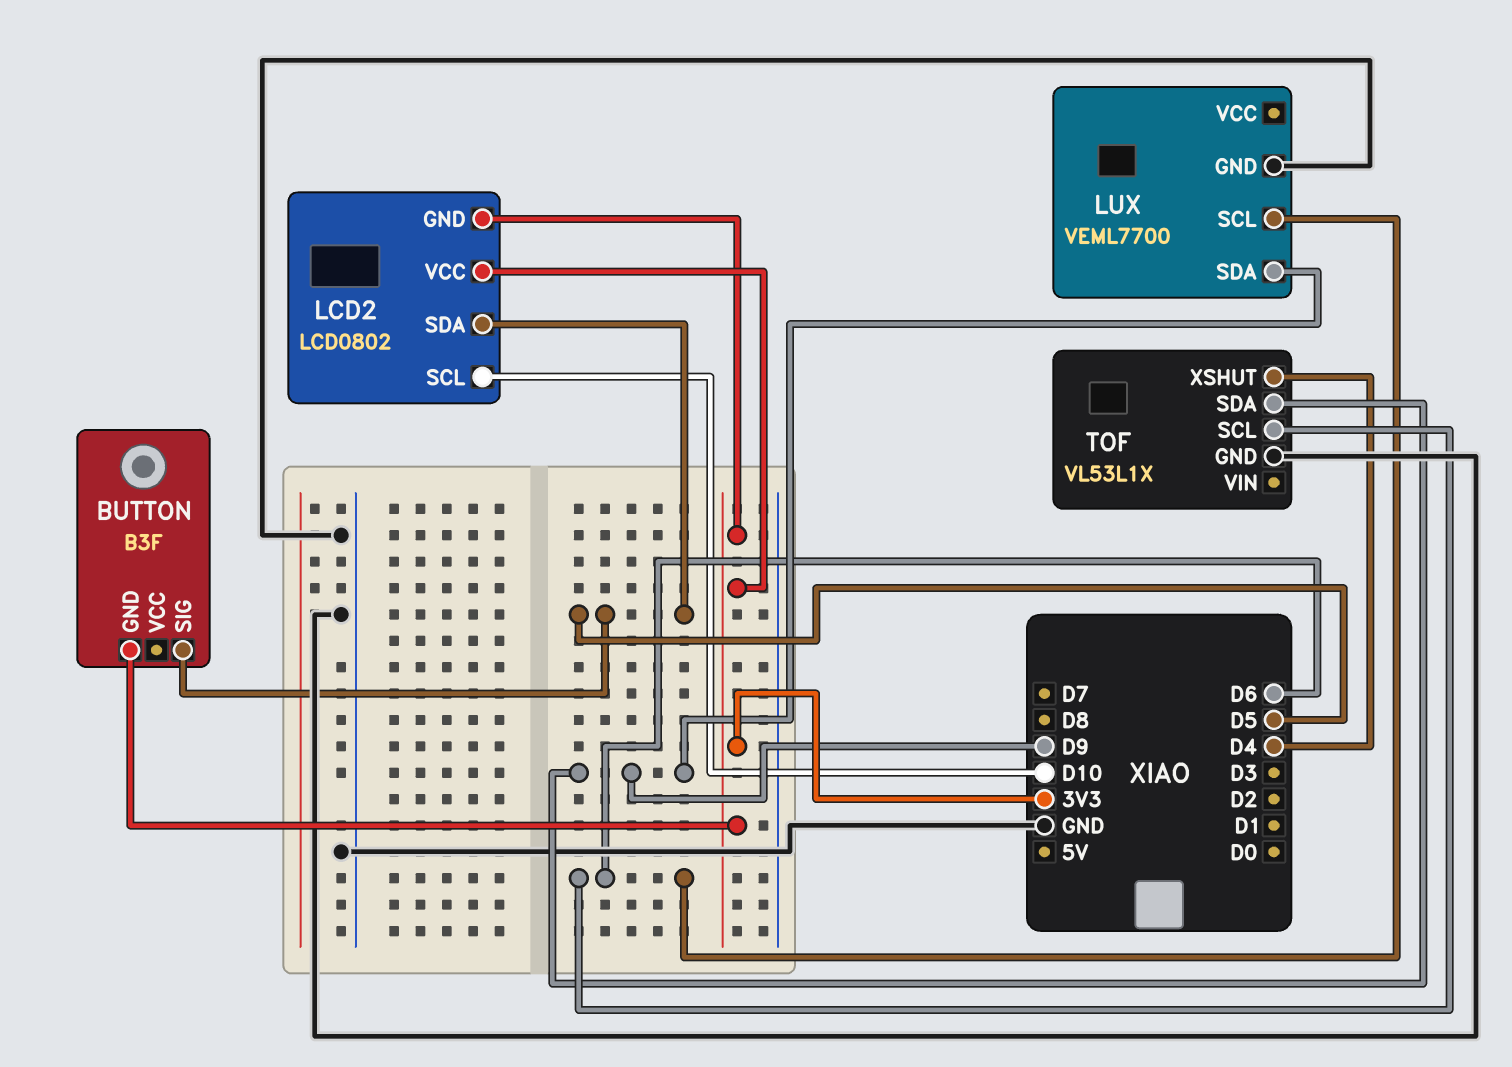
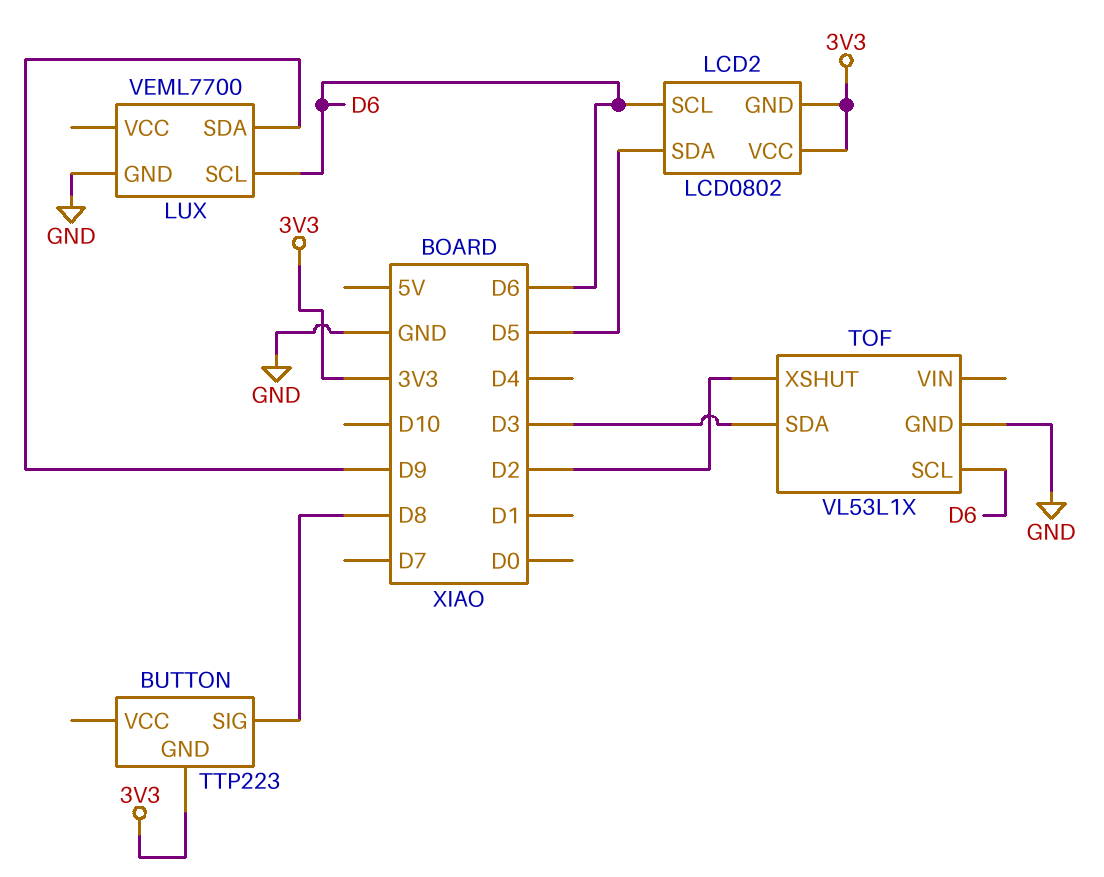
BUTTON: B3F -> TTP223
BUTTON pin SIG: D5 -> D8
LCD2 pin SCL: D10 -> D6
TOF pin SDA: D9 -> D3
TOF pin XSHUT: D4 -> D2

